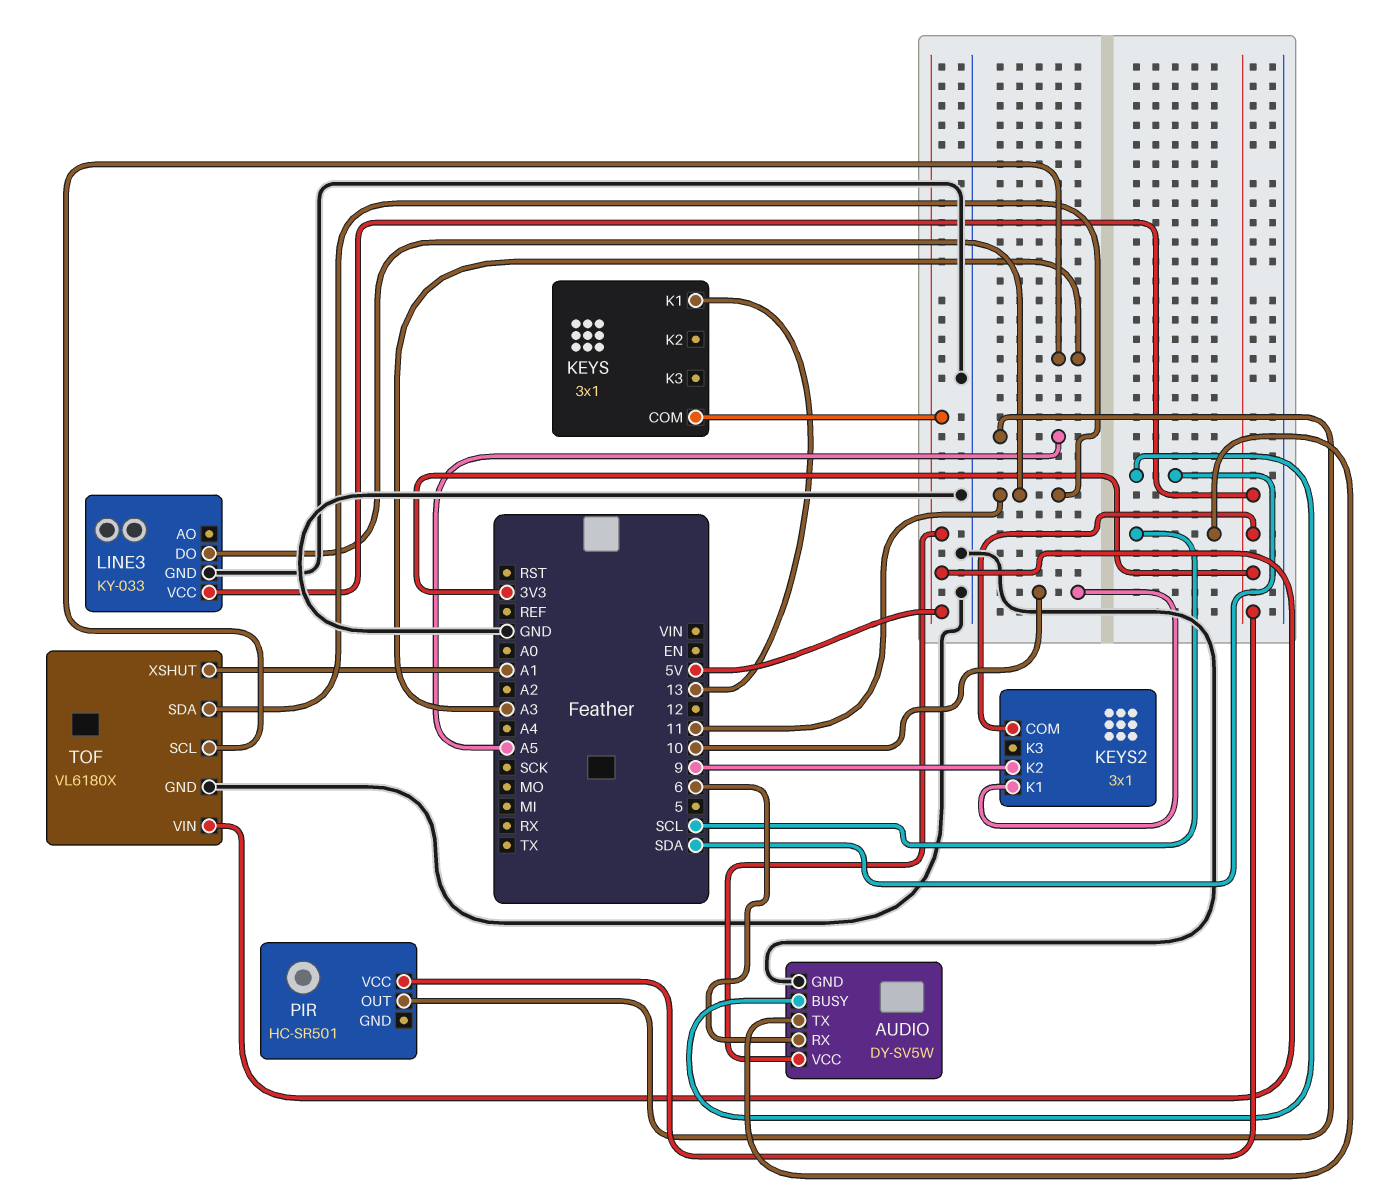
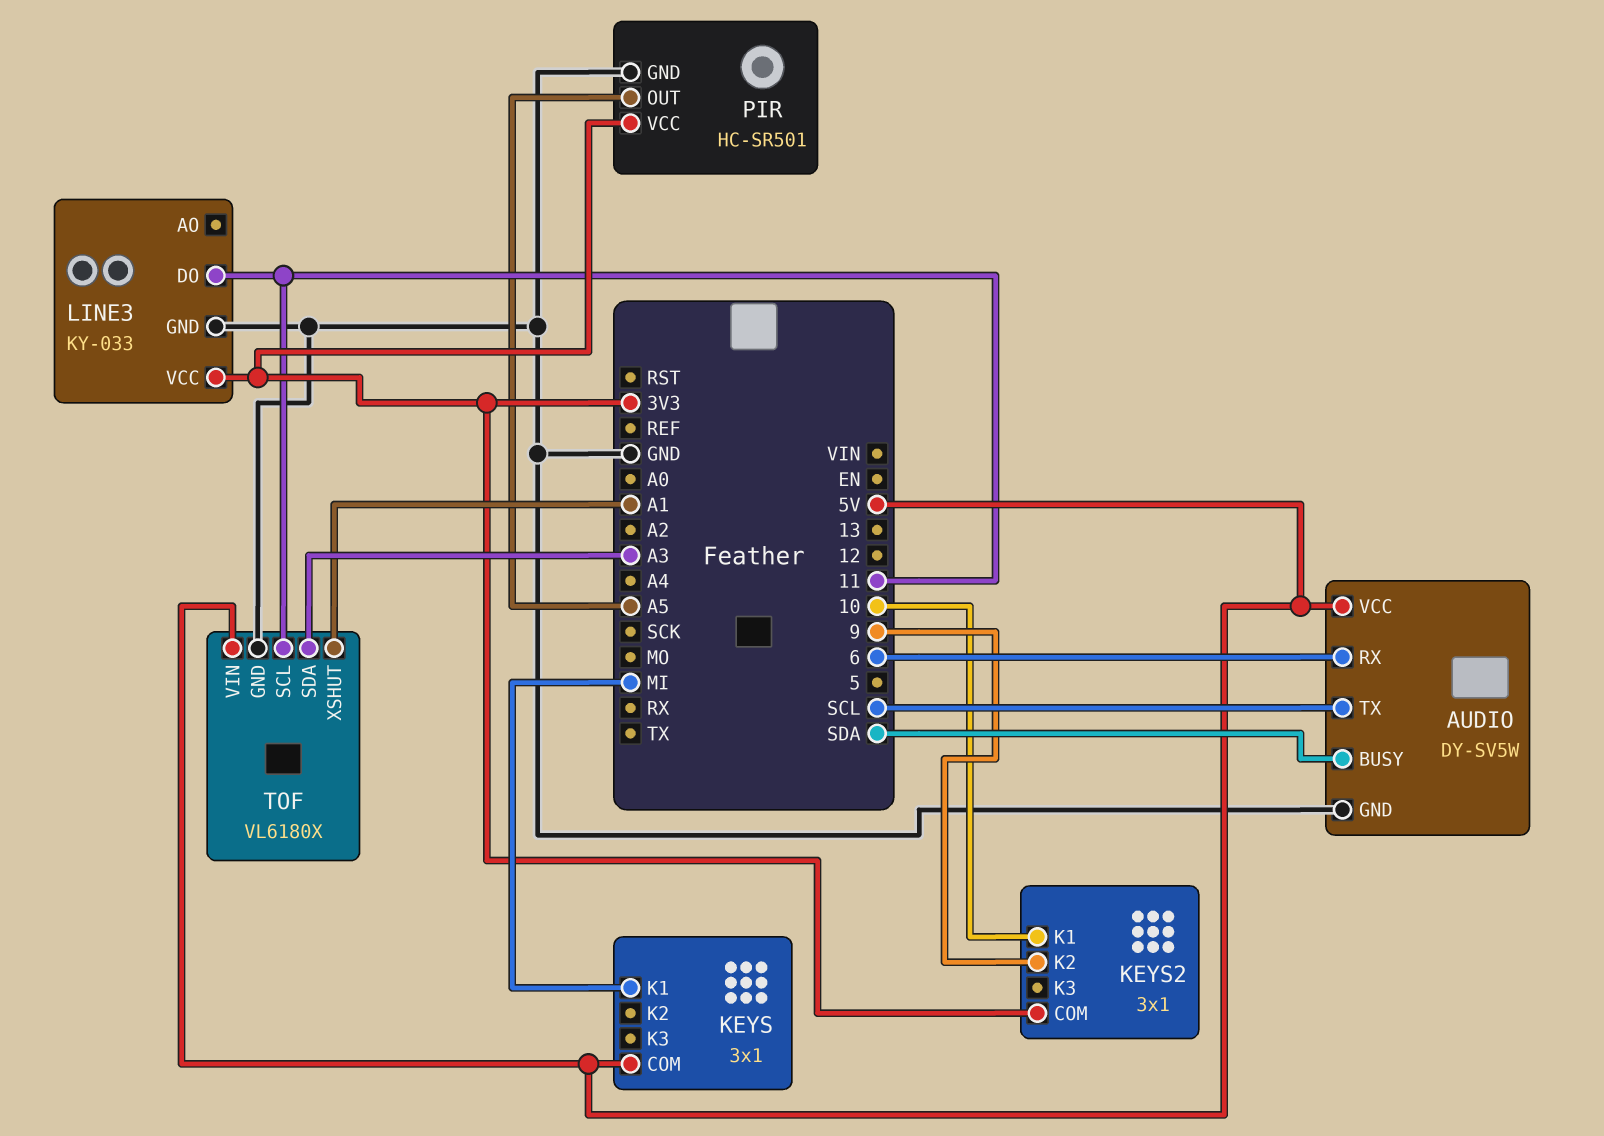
KEYS pin K1: 13 -> MI
PIR pin GND: none -> GND
TOF pin SCL: A3 -> 11
TOF pin SDA: 11 -> A3

